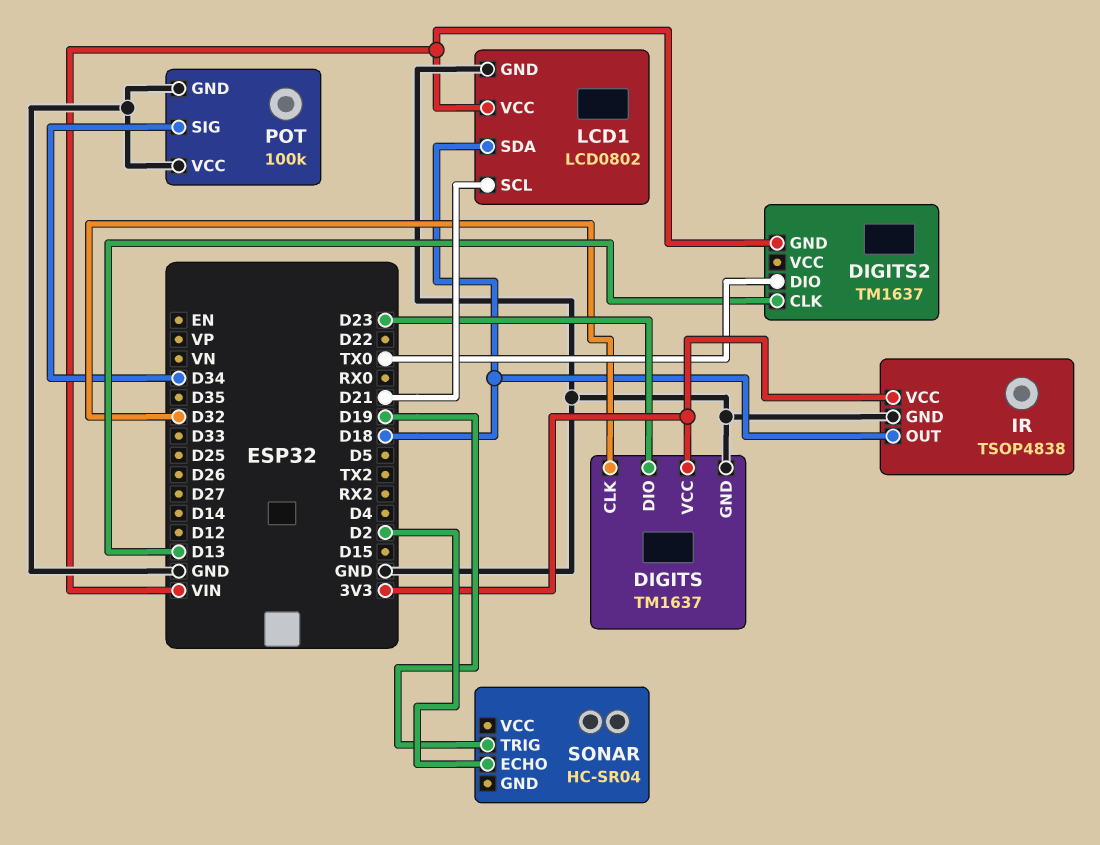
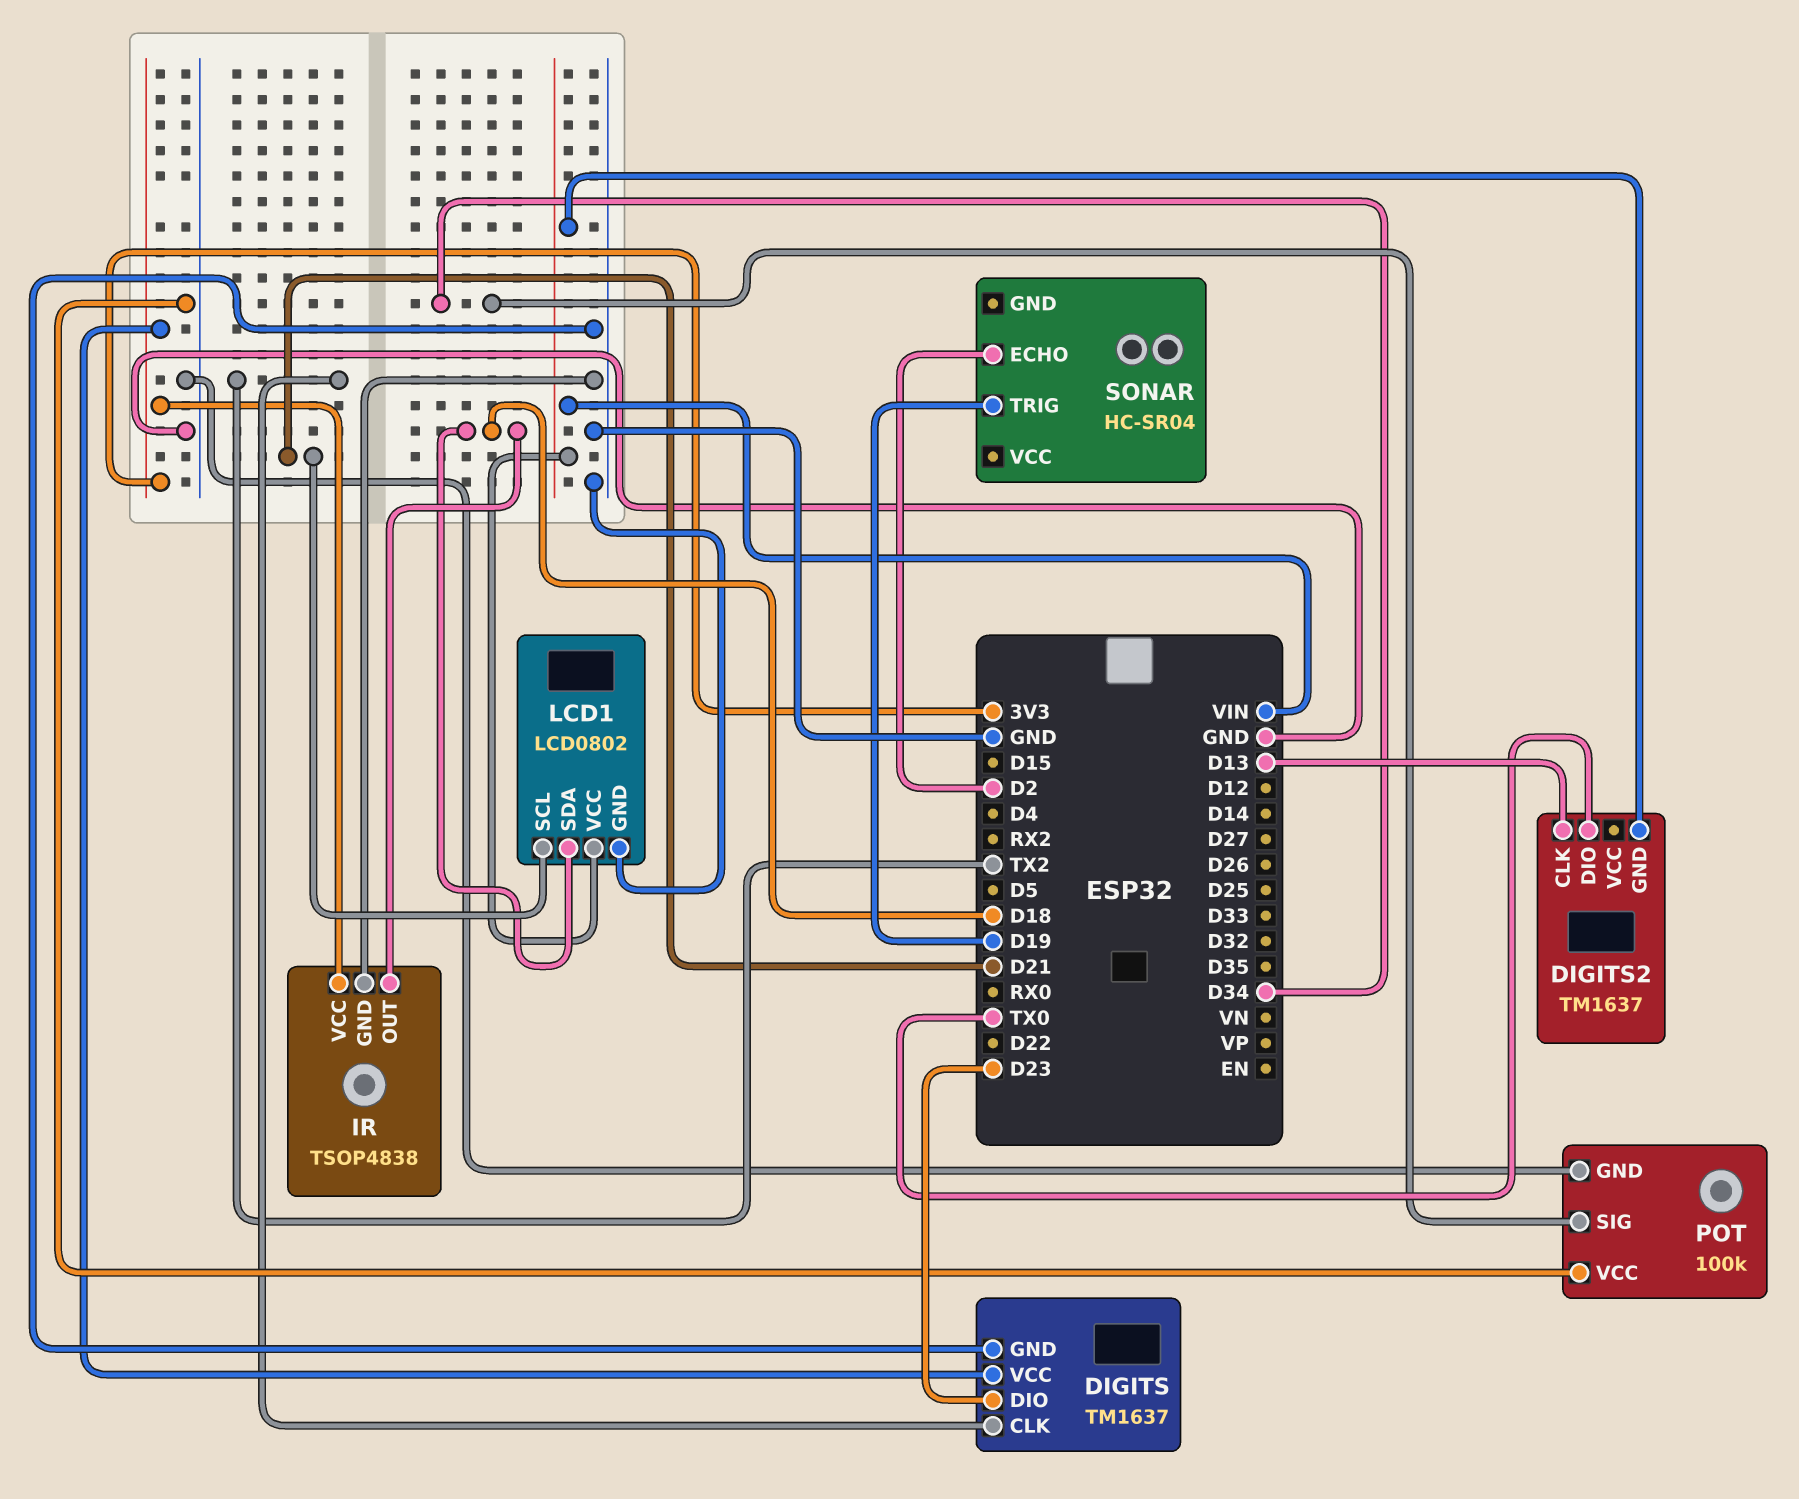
DIGITS pin CLK: D32 -> TX2

